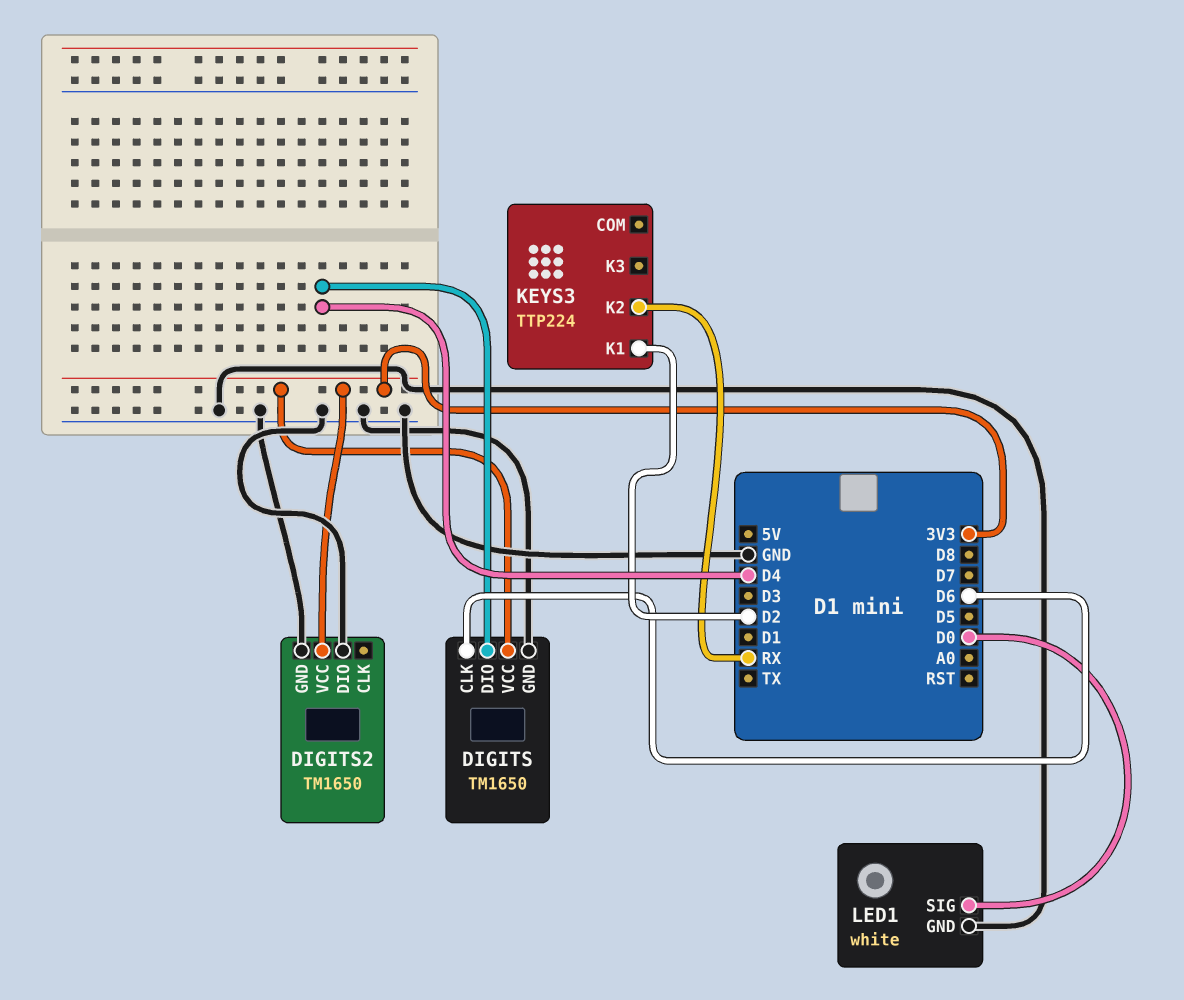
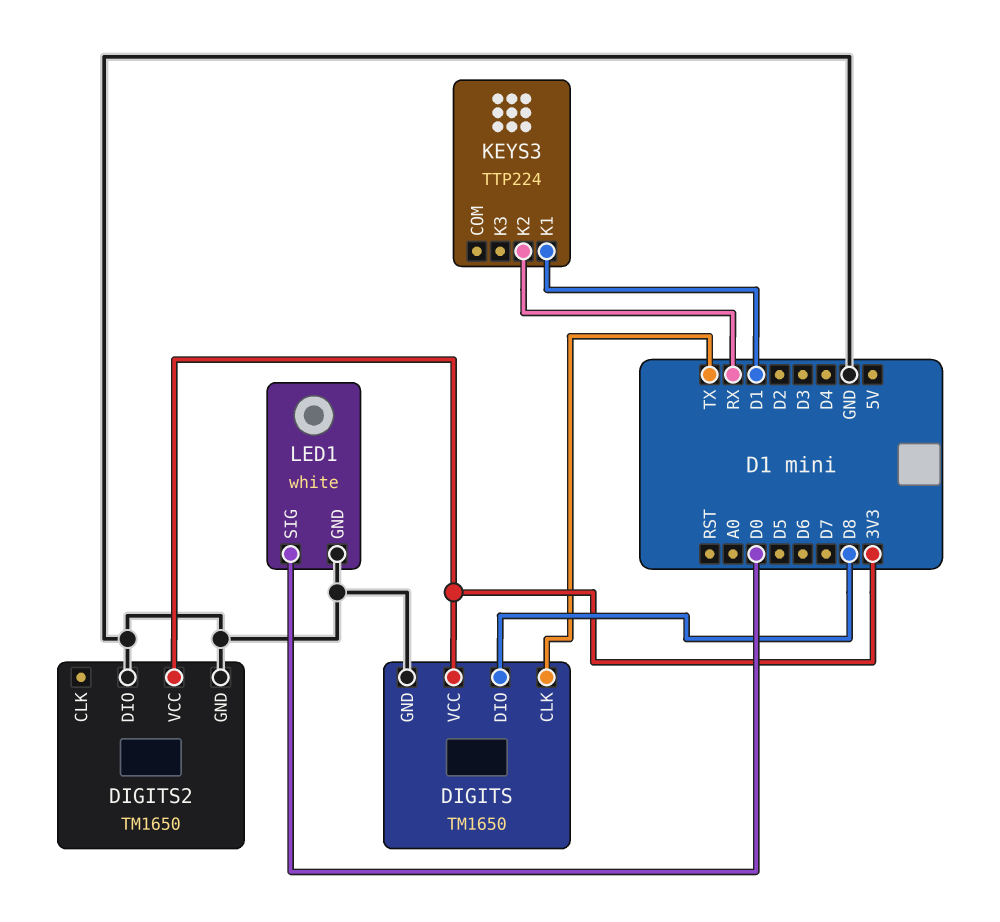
DIGITS pin CLK: D6 -> TX
DIGITS pin DIO: D4 -> D8
KEYS3 pin K1: D2 -> D1

